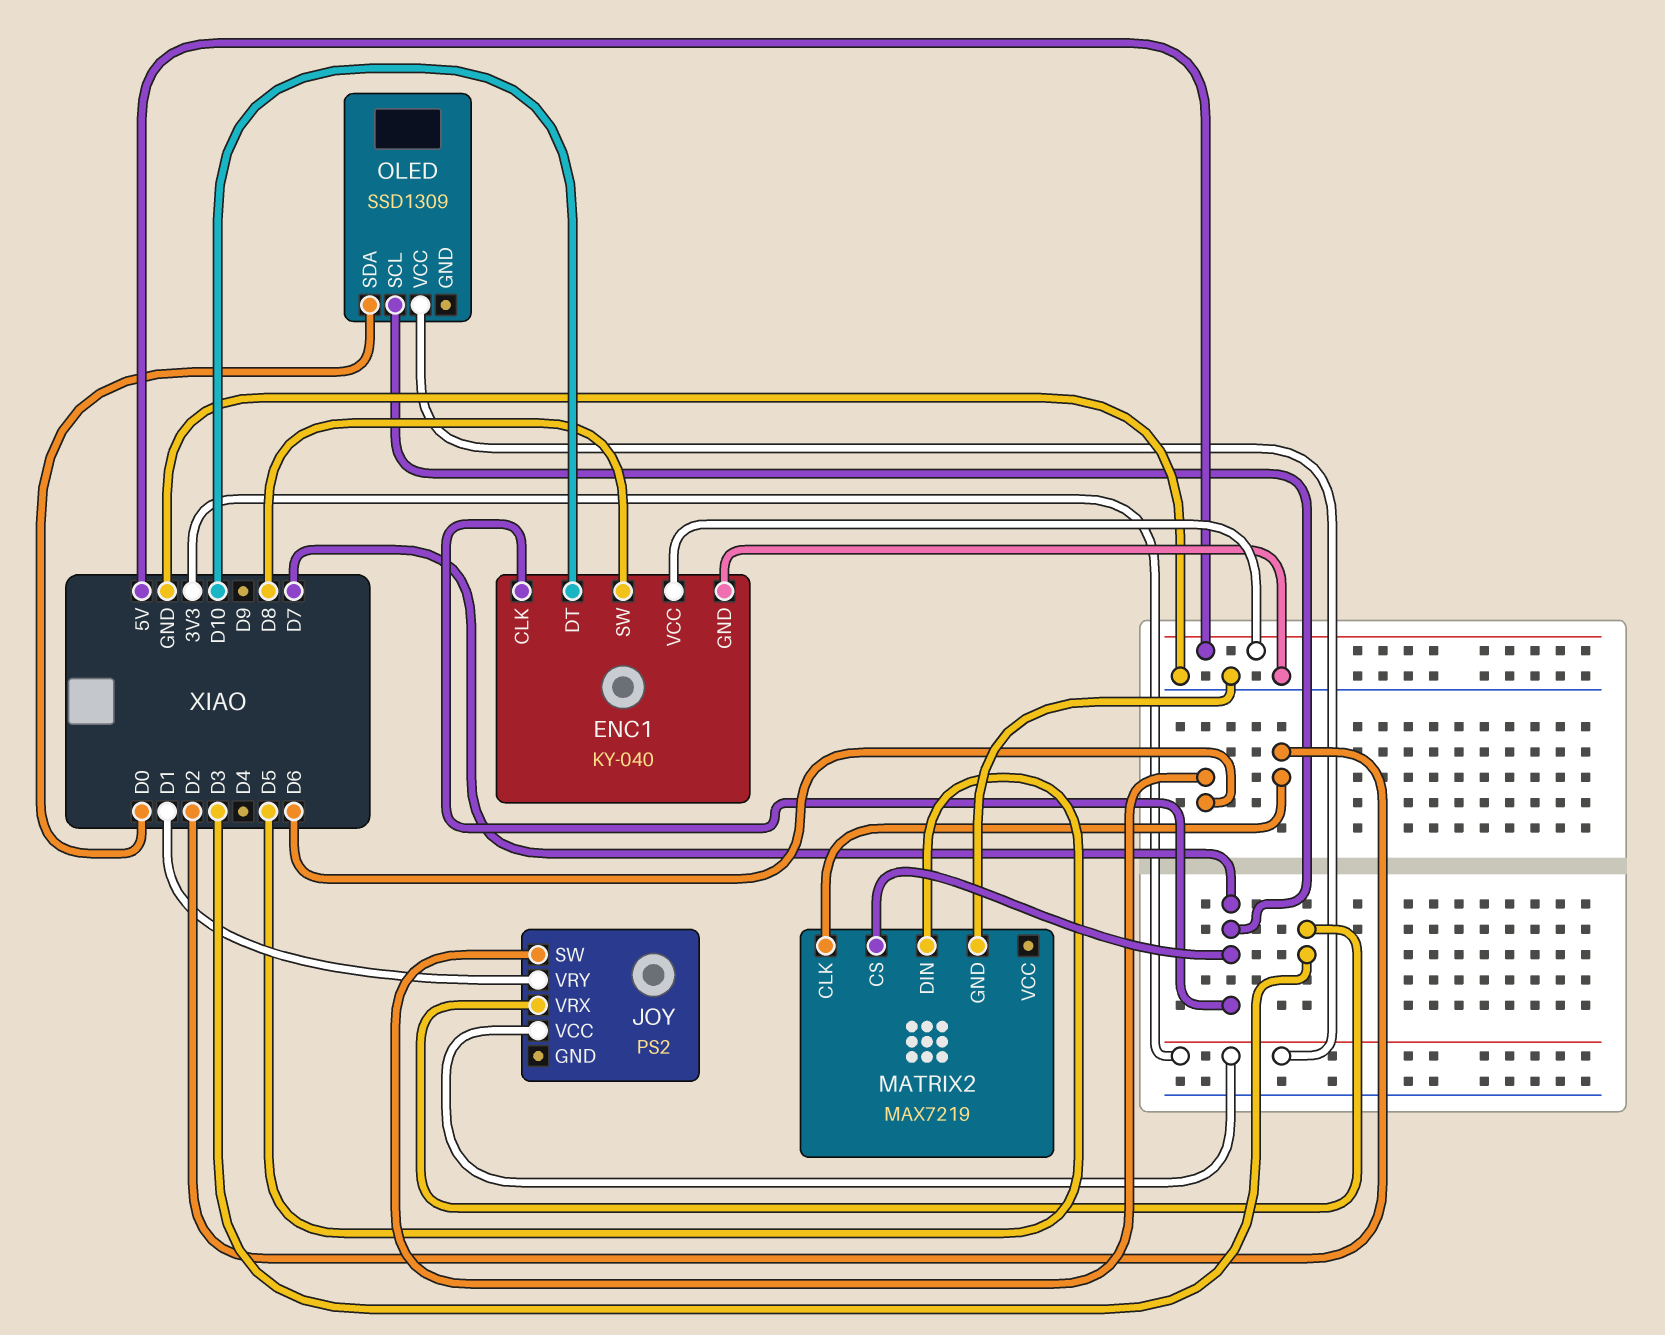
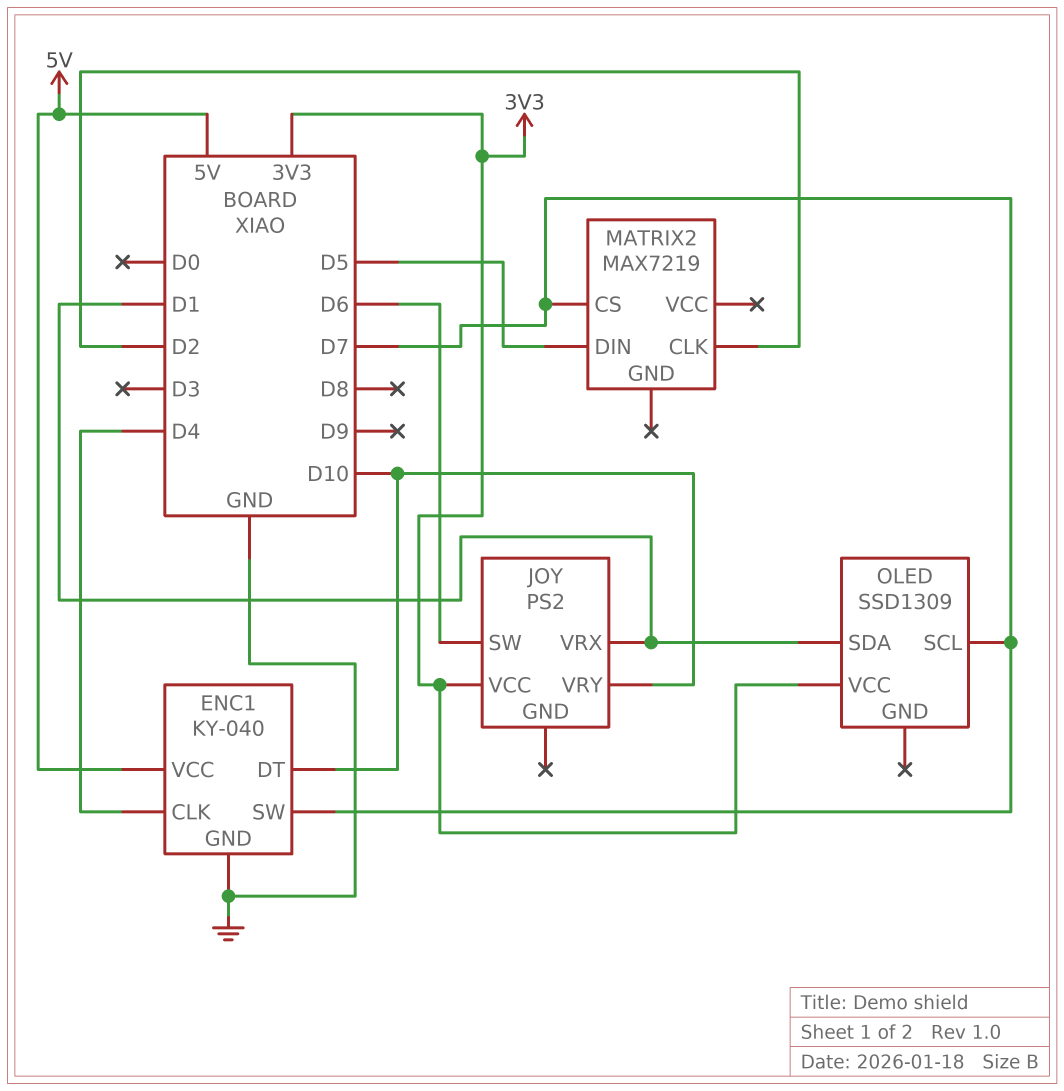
ENC1 pin CLK: D7 -> D4
ENC1 pin SW: D8 -> D7
JOY pin VRX: D3 -> D1
JOY pin VRY: D1 -> D10
MATRIX2 pin GND: GND -> none
OLED pin SDA: D0 -> D1

